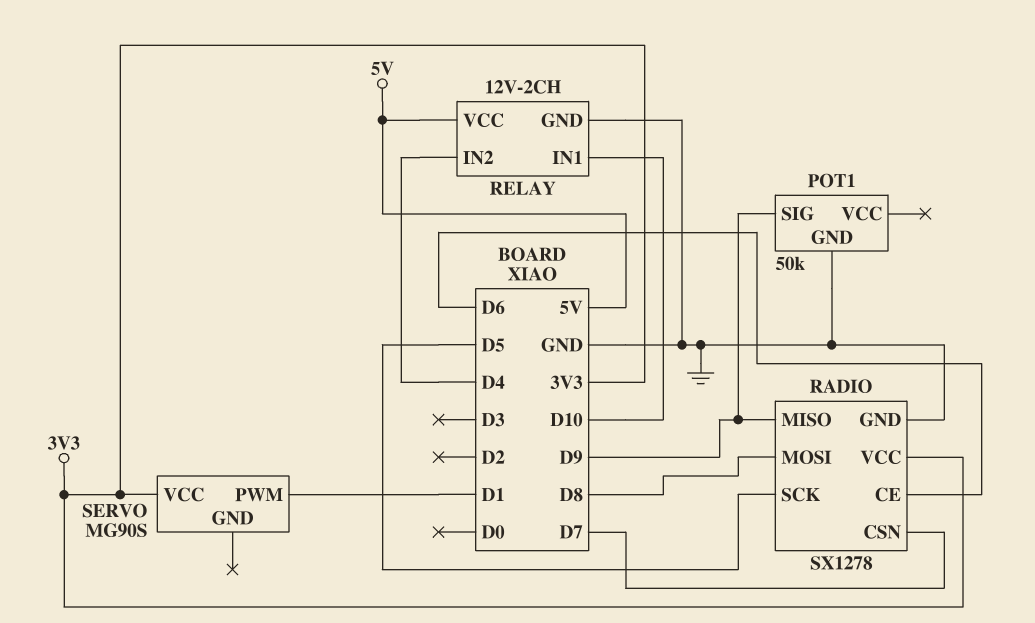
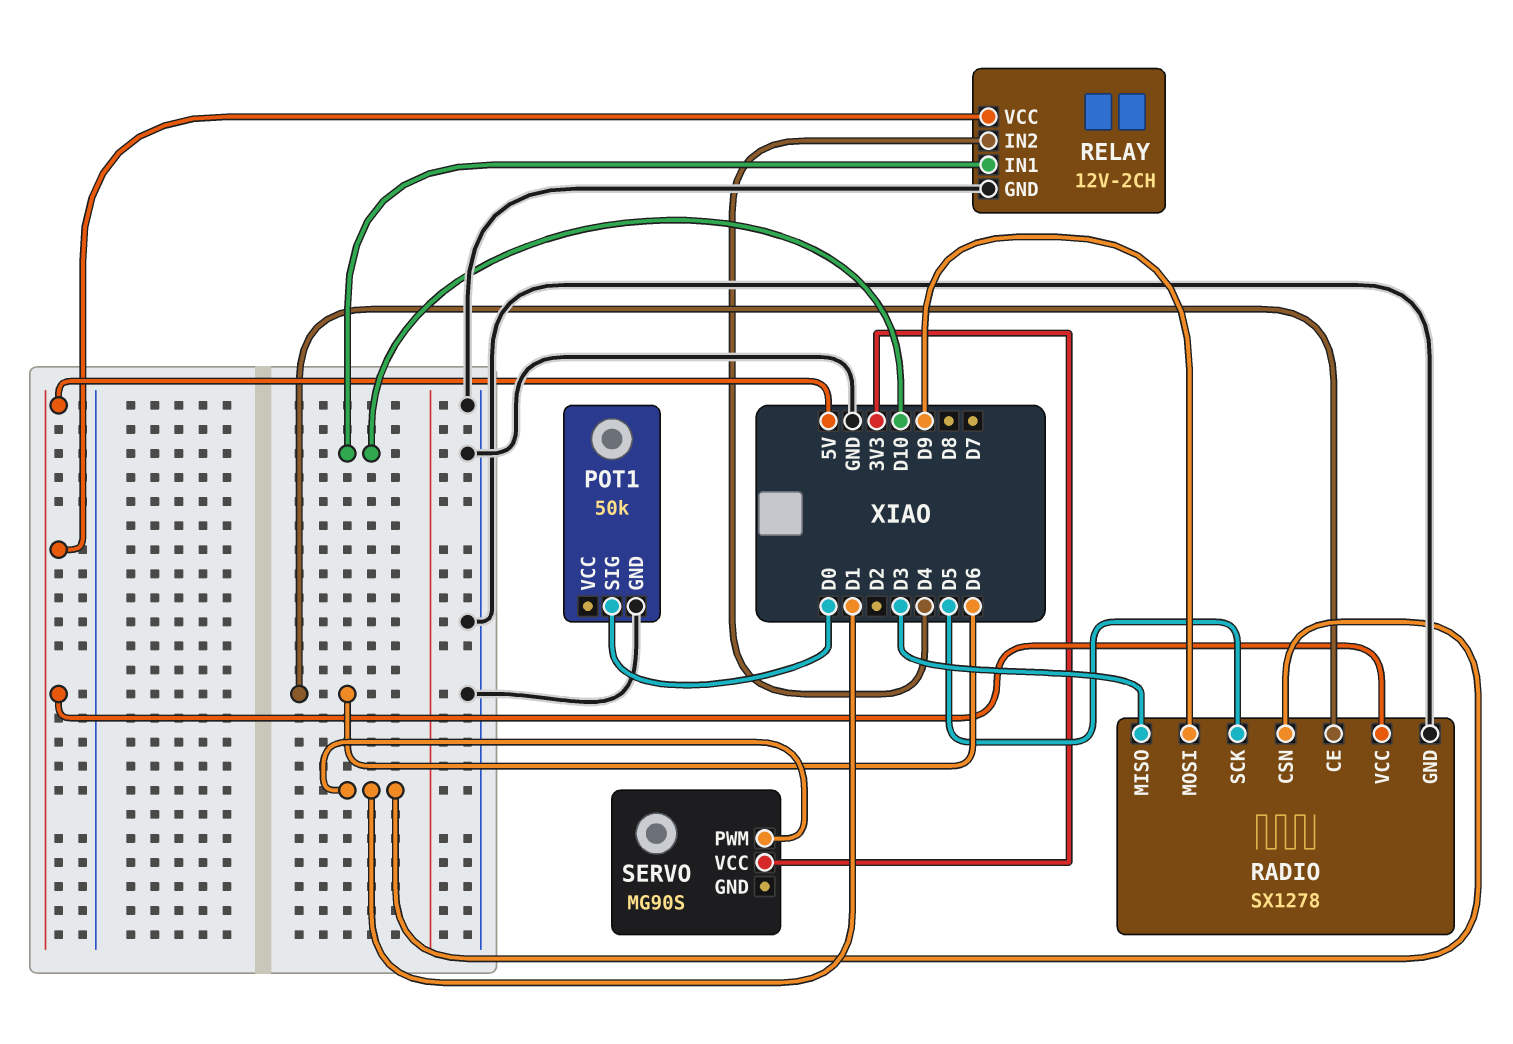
POT1 pin SIG: D9 -> D0
RADIO pin CSN: D7 -> D1
RADIO pin MISO: D9 -> D3
RADIO pin MOSI: D8 -> D9
RADIO pin VCC: 3V3 -> 5V

